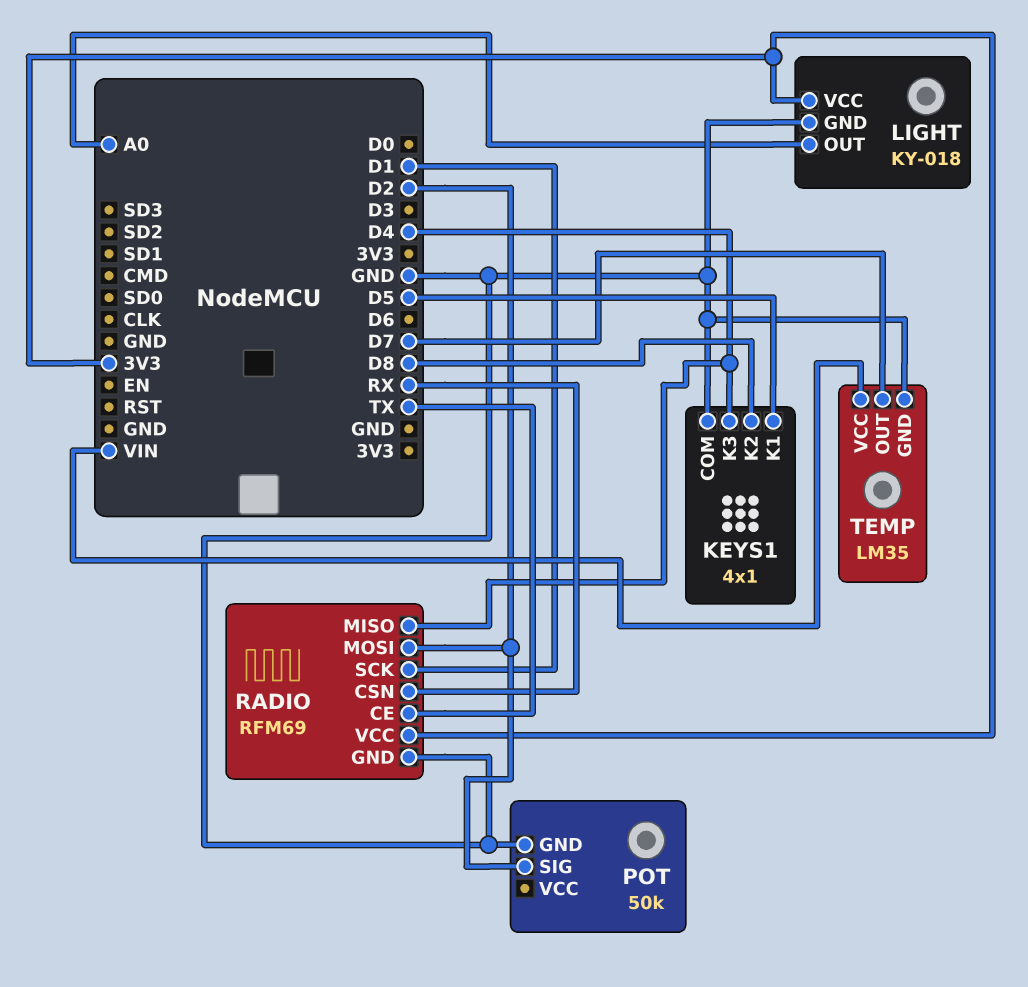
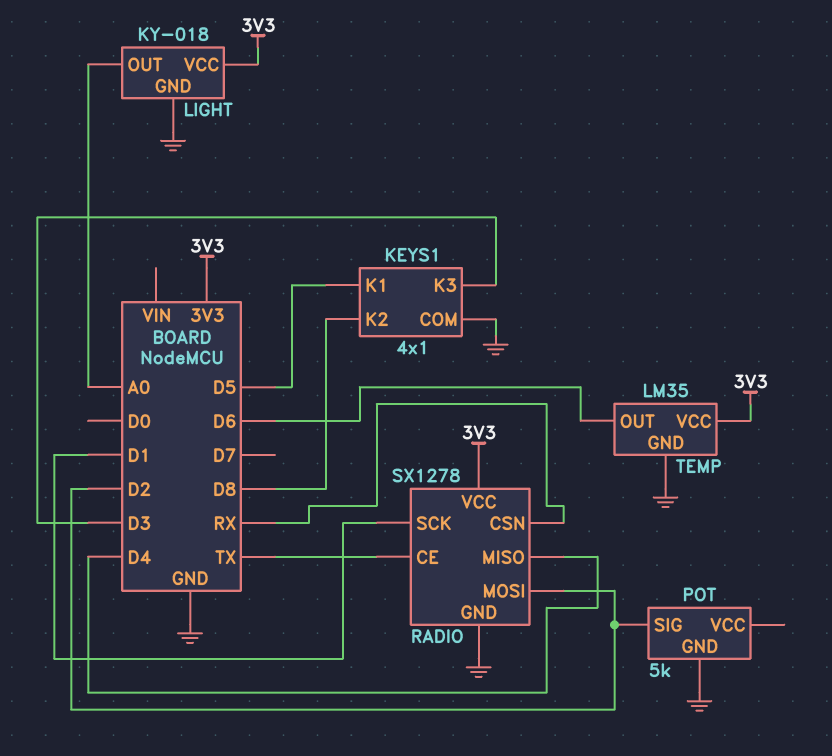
KEYS1 pin K3: D4 -> D3
POT: 50k -> 5k
RADIO: RFM69 -> SX1278
TEMP pin OUT: D7 -> D6
TEMP pin VCC: VIN -> 3V3

